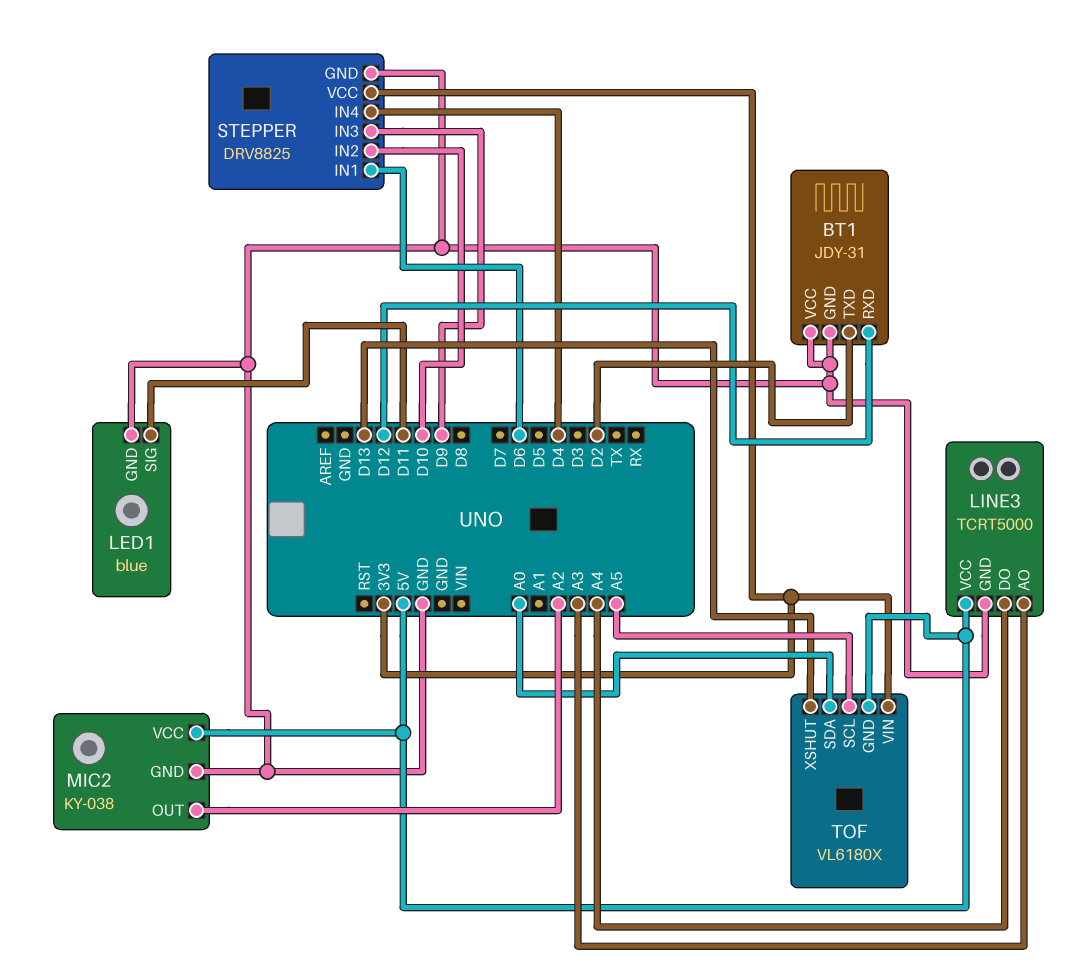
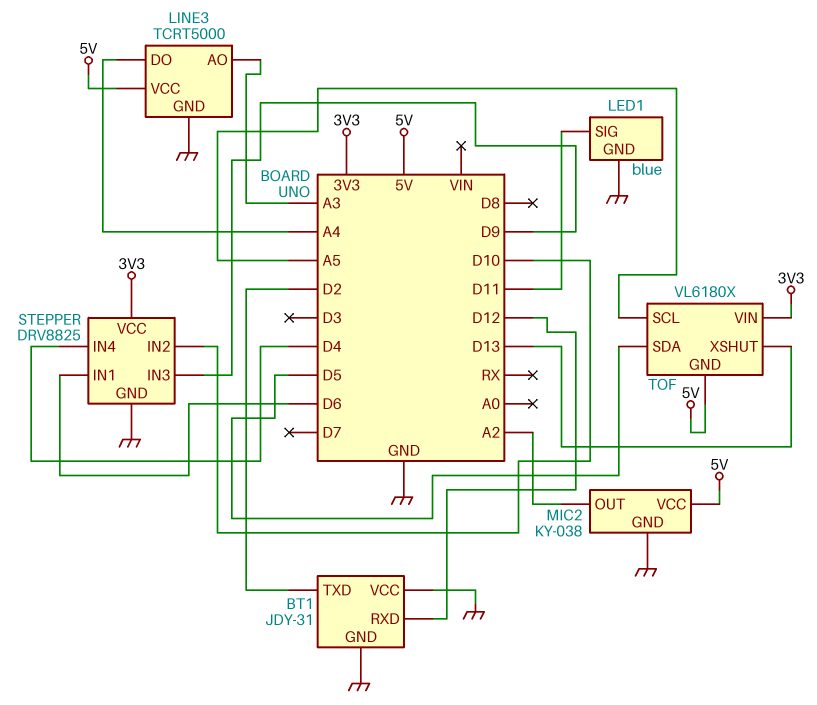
TOF pin SDA: A0 -> D5

